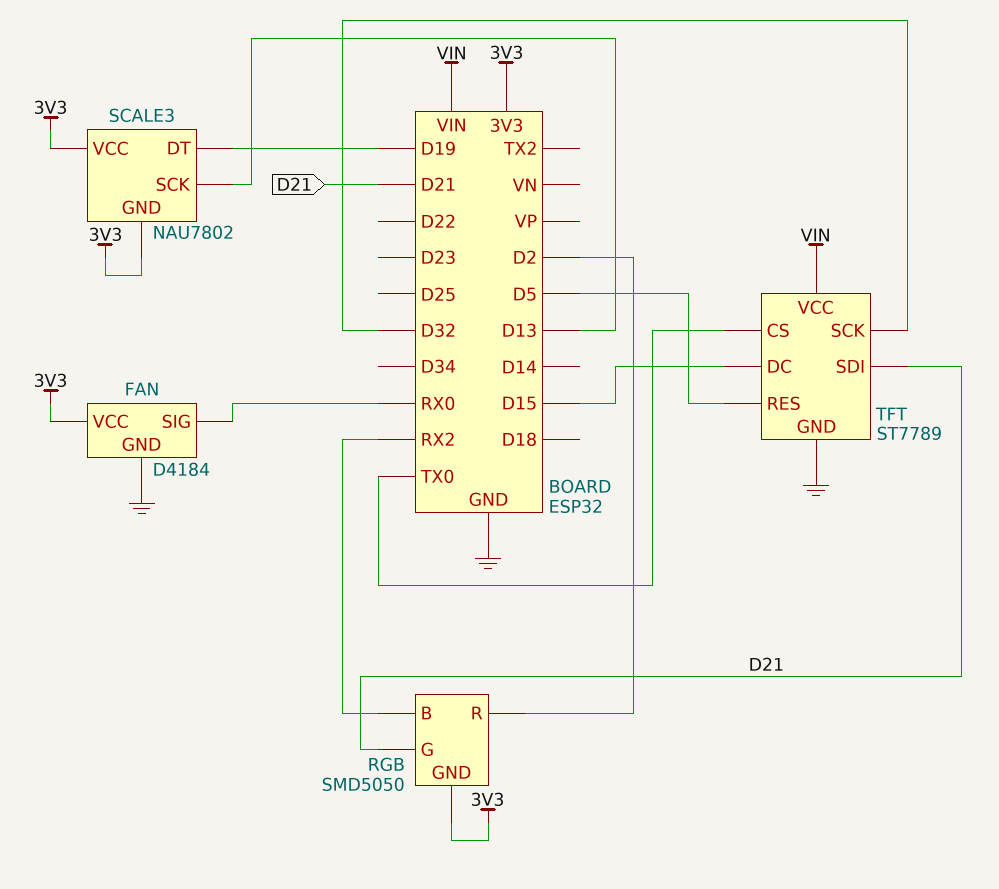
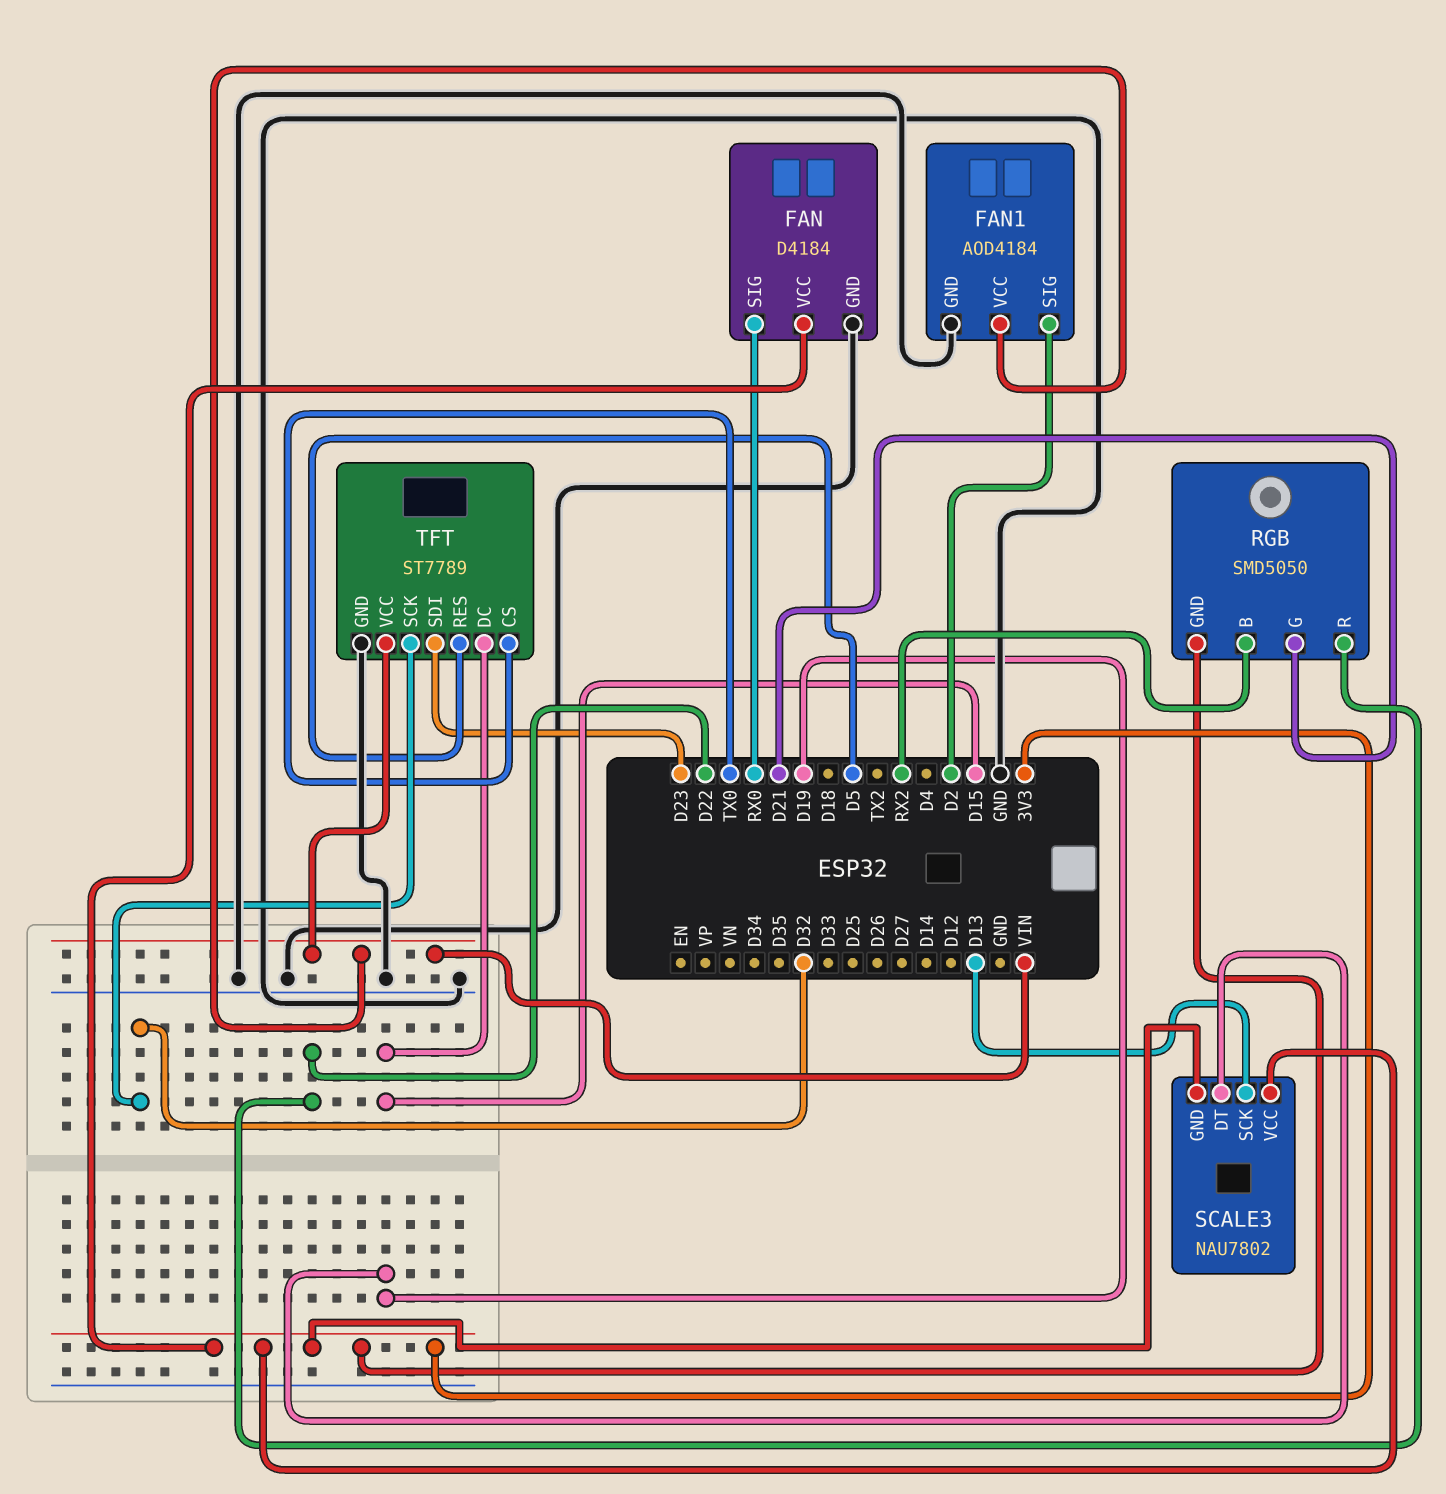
FAN1: none -> AOD4184
FAN1 pin GND: none -> GND
FAN1 pin SIG: none -> D2
FAN1 pin VCC: none -> VIN
RGB pin R: D2 -> D22
TFT pin SDI: D21 -> D23

